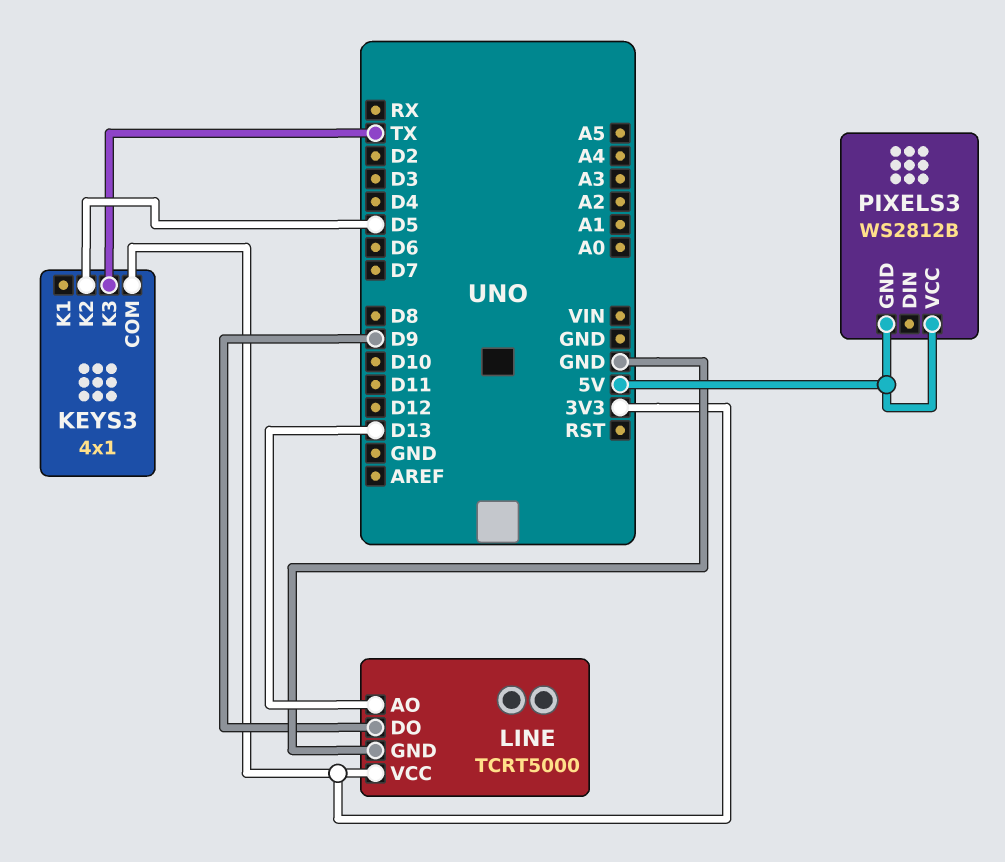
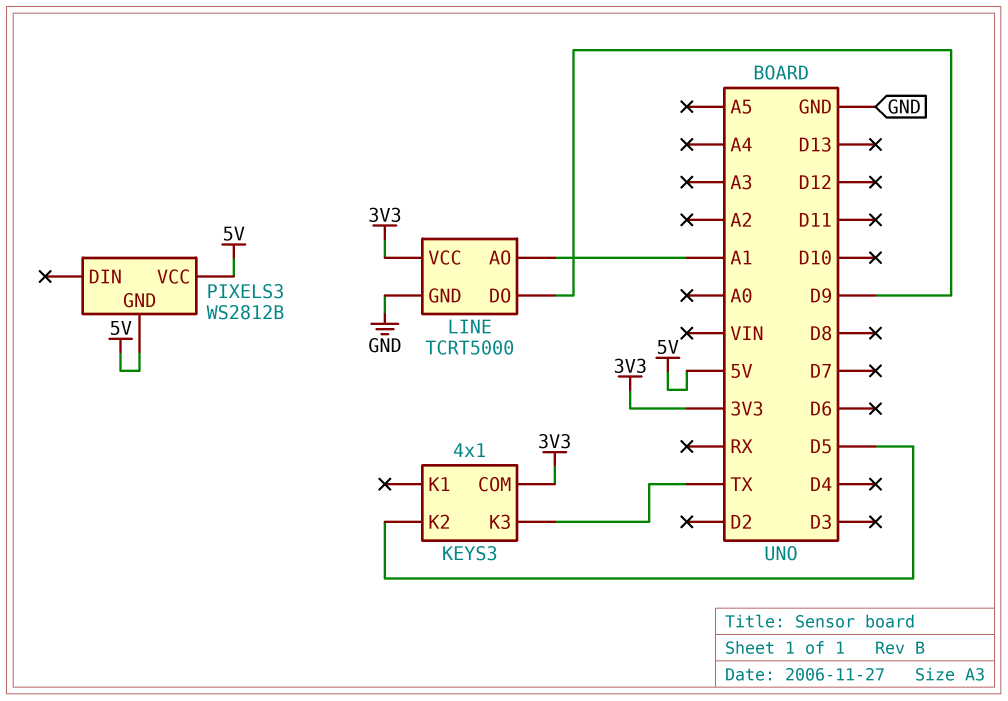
LINE pin AO: D13 -> A1

